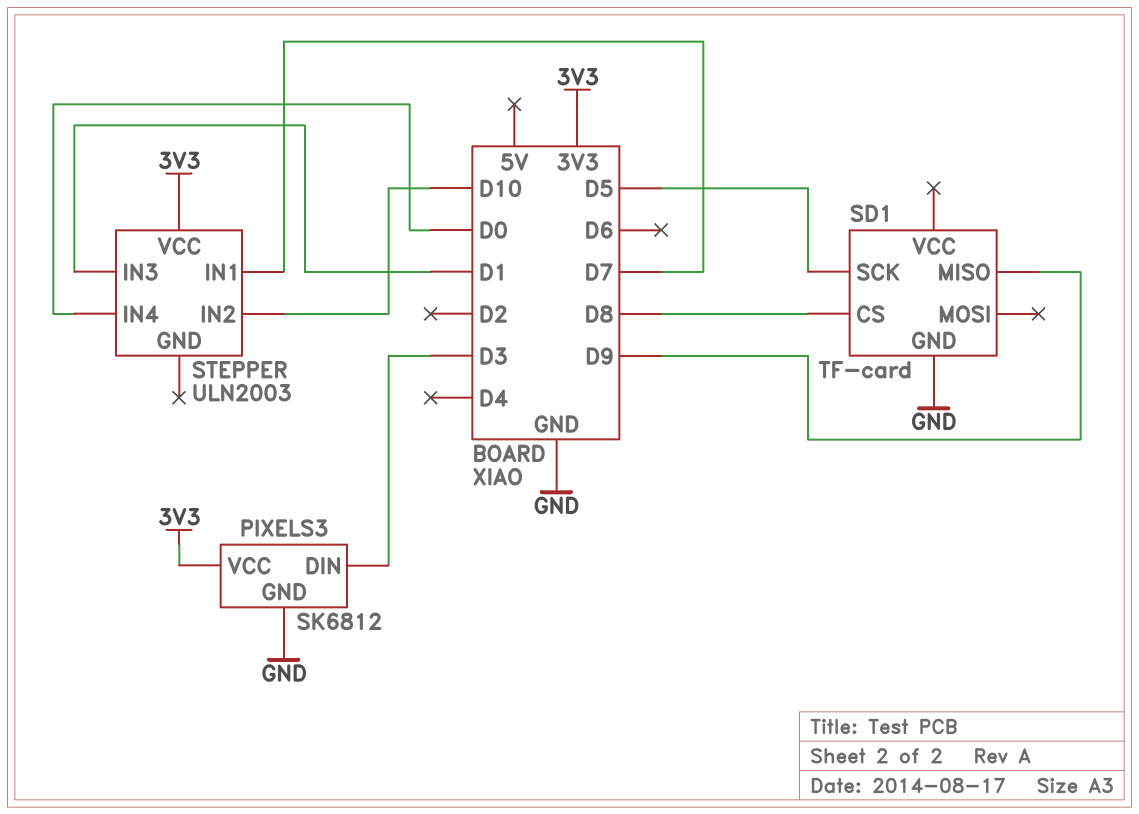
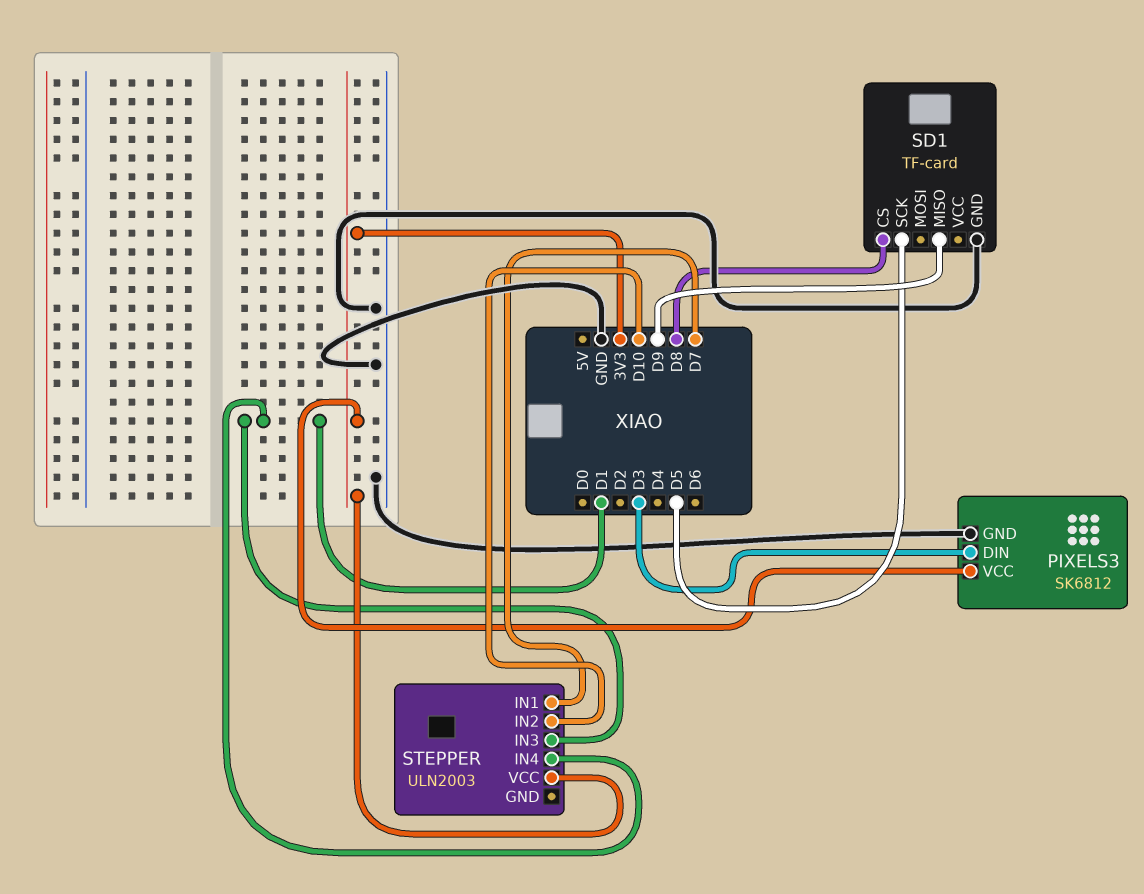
STEPPER pin IN4: D0 -> D1

